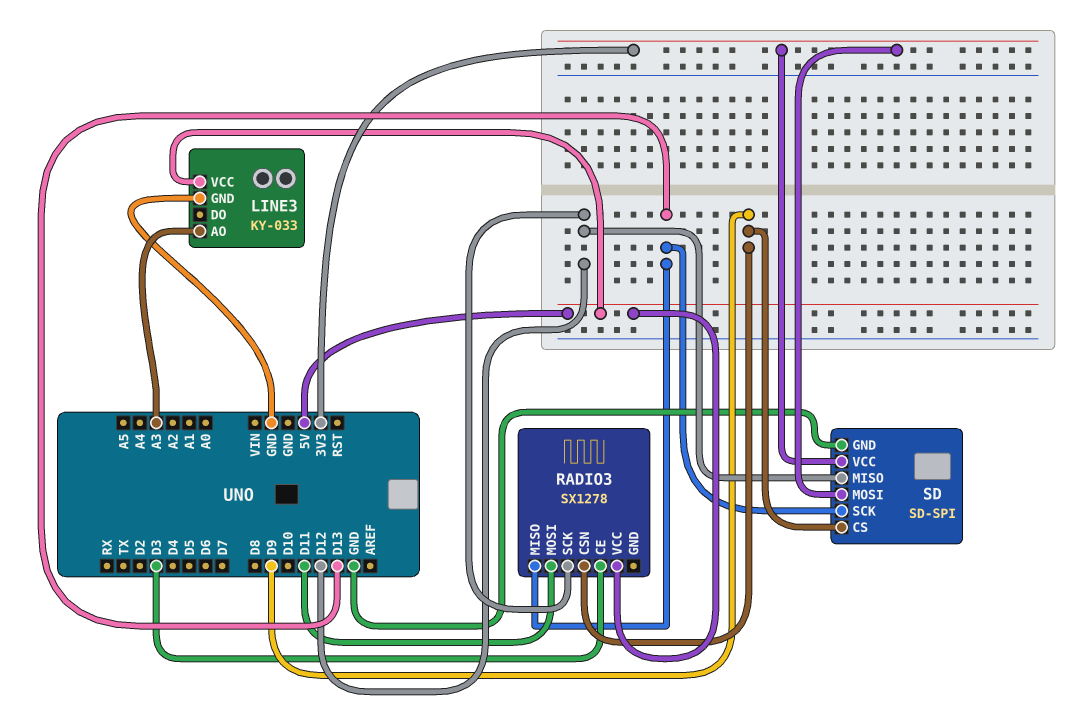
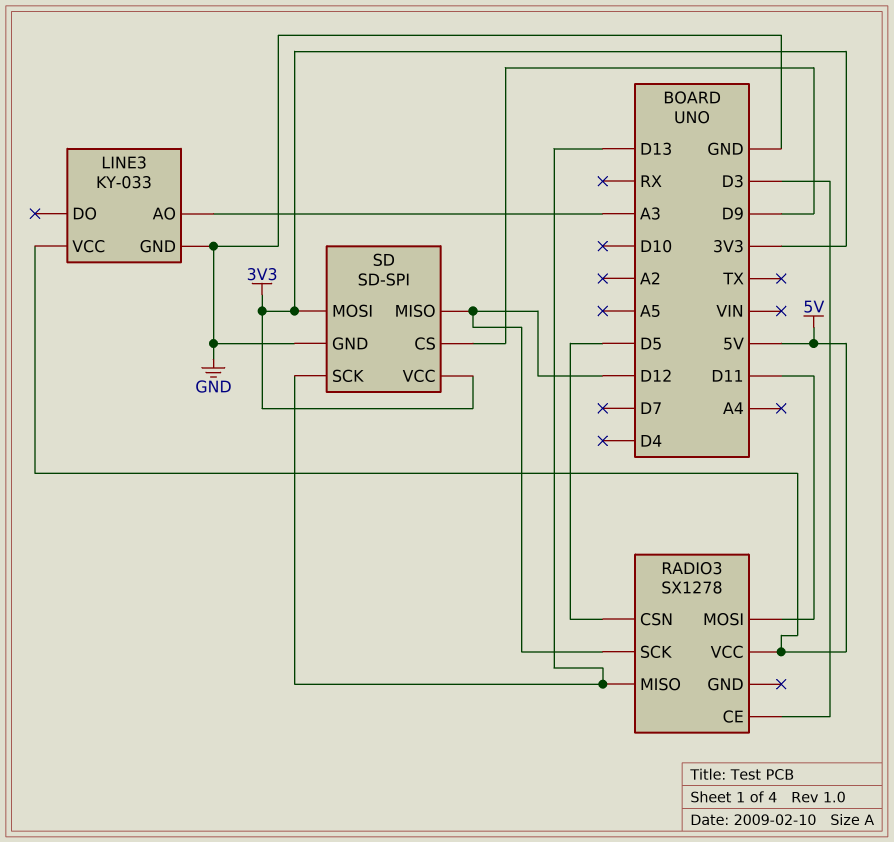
RADIO3 pin CSN: D9 -> D5

